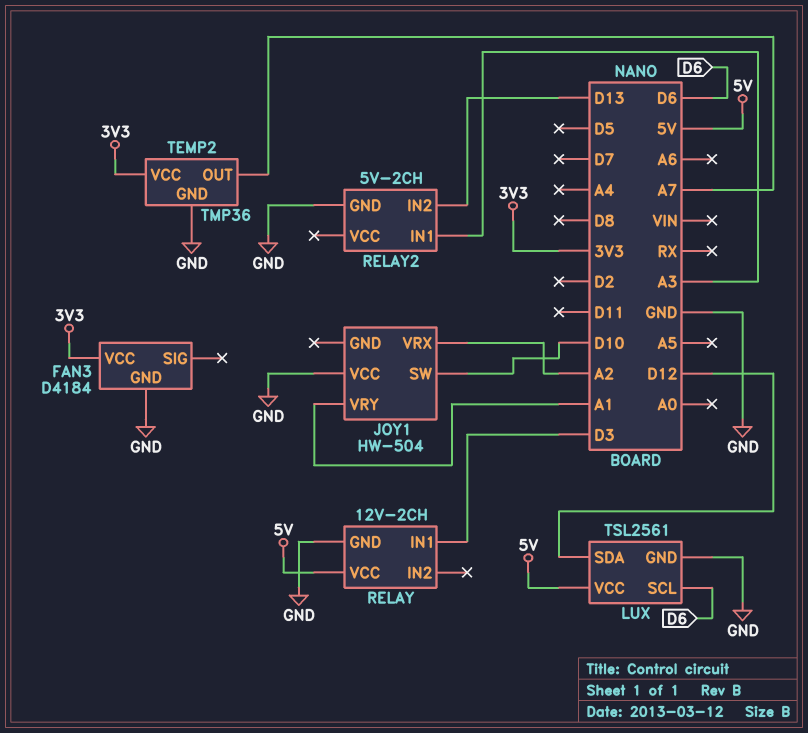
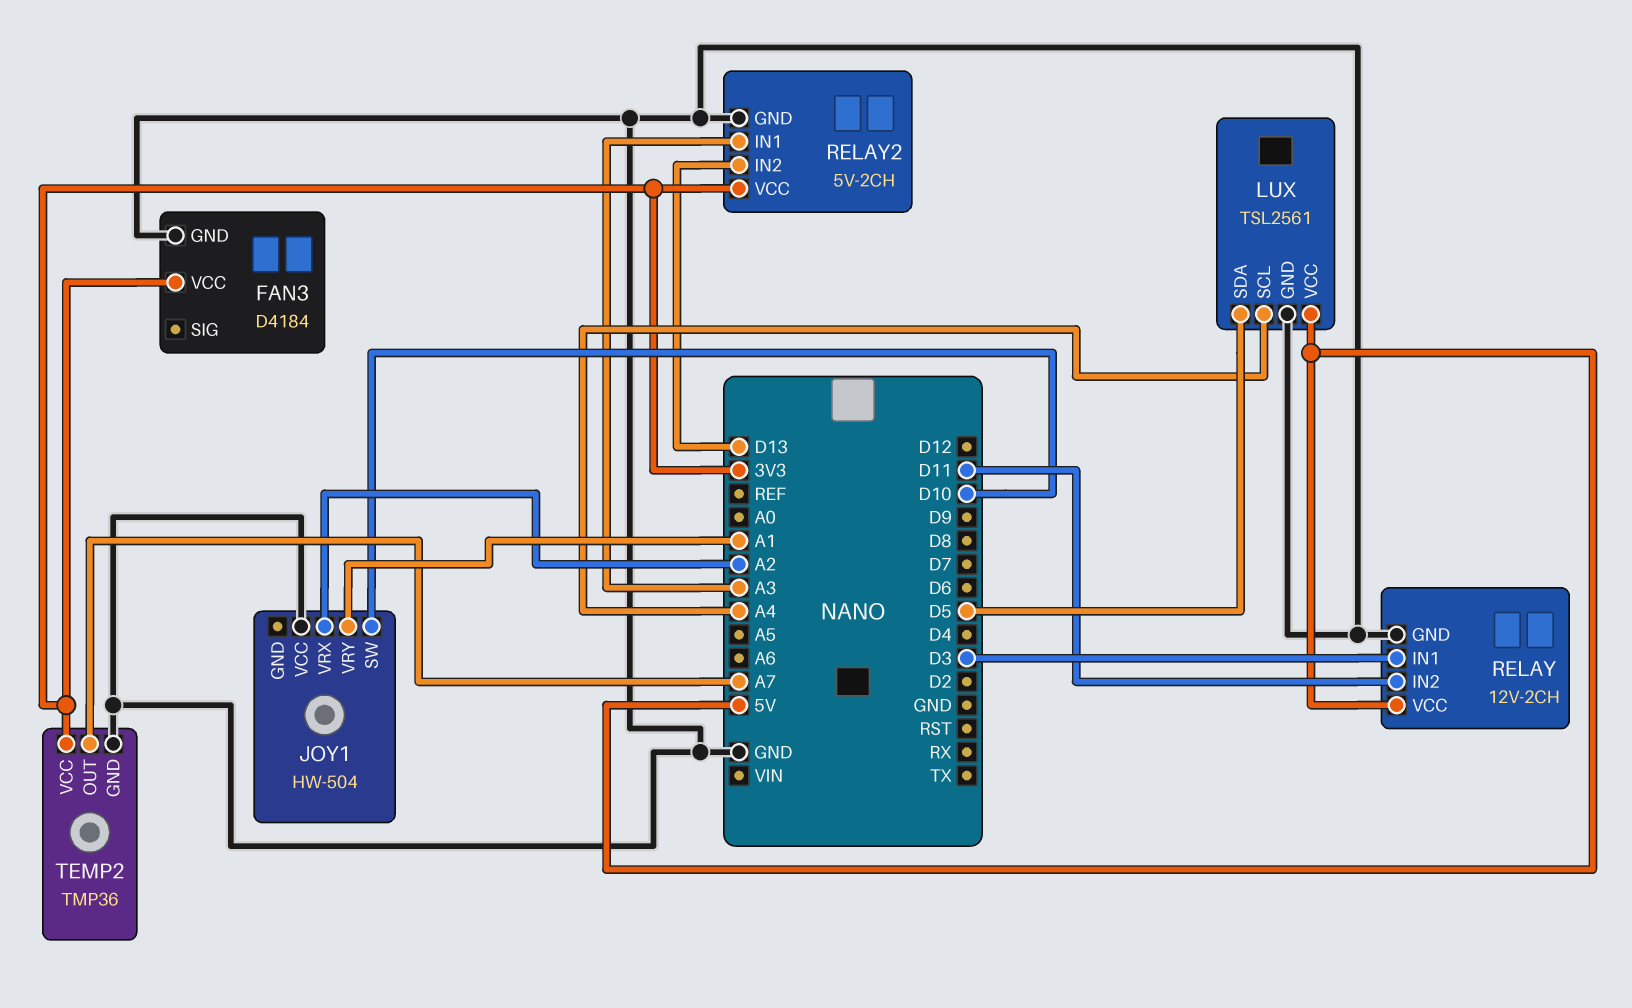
LUX pin SCL: D6 -> A4
LUX pin SDA: D12 -> D5
RELAY pin IN2: none -> D11
RELAY2 pin VCC: none -> 3V3

